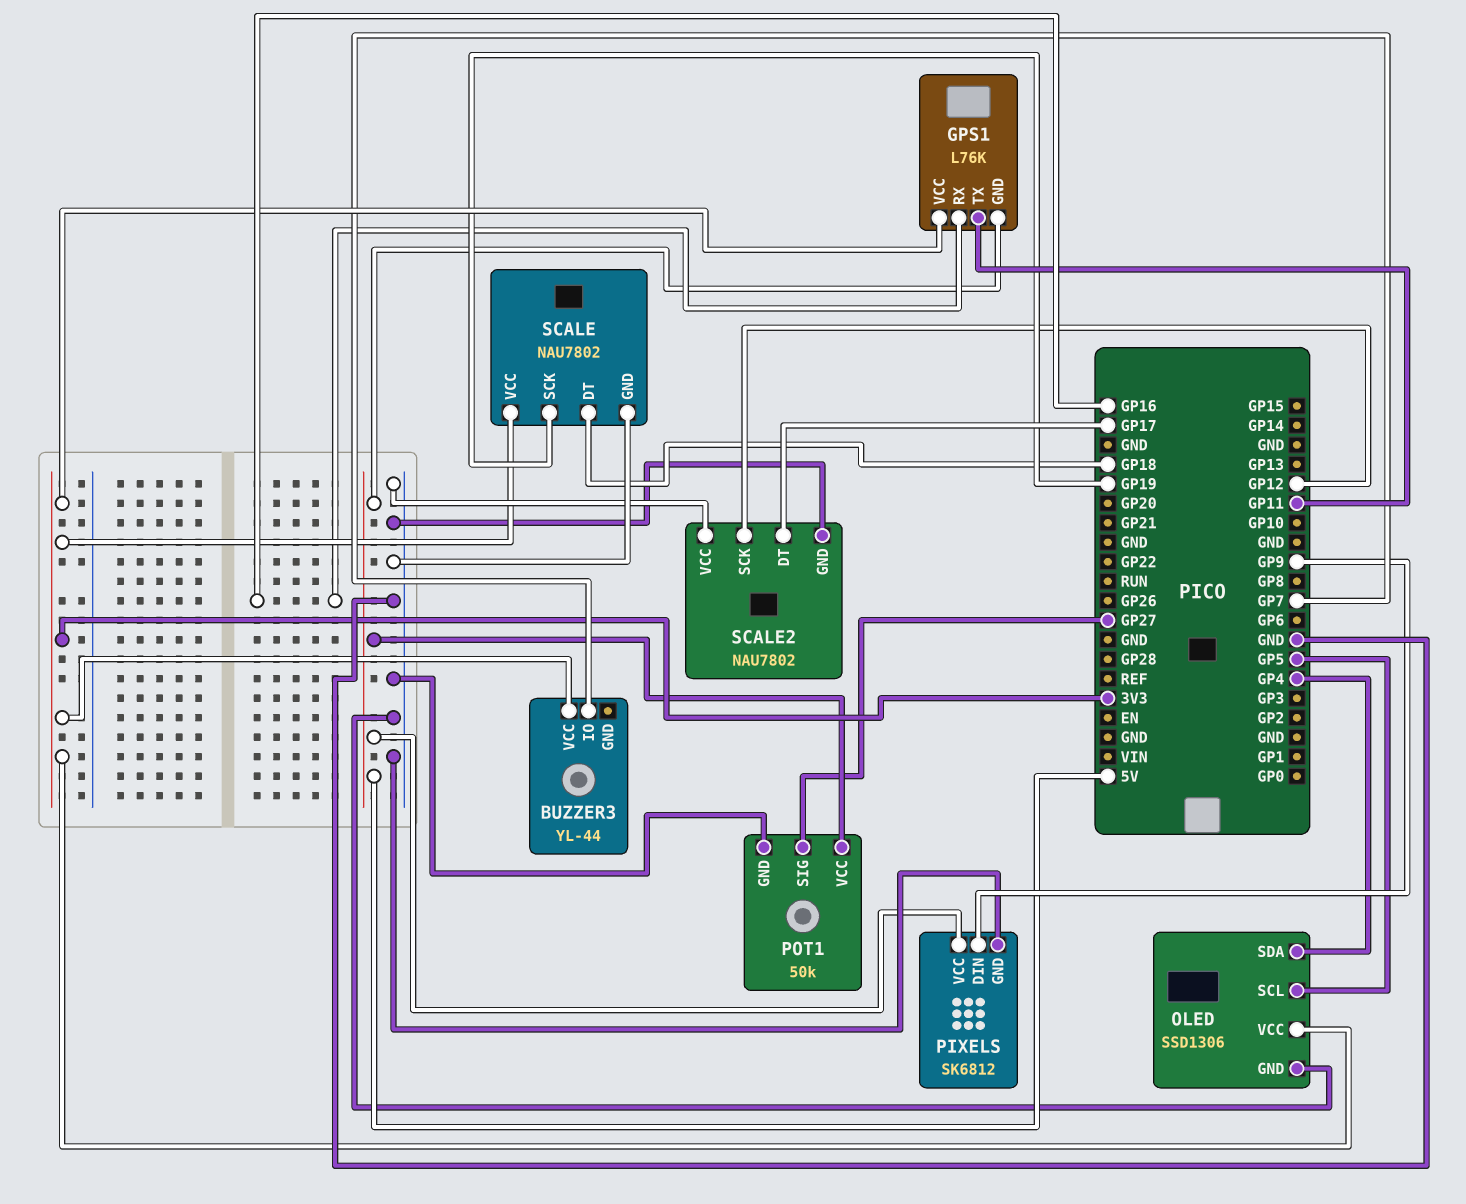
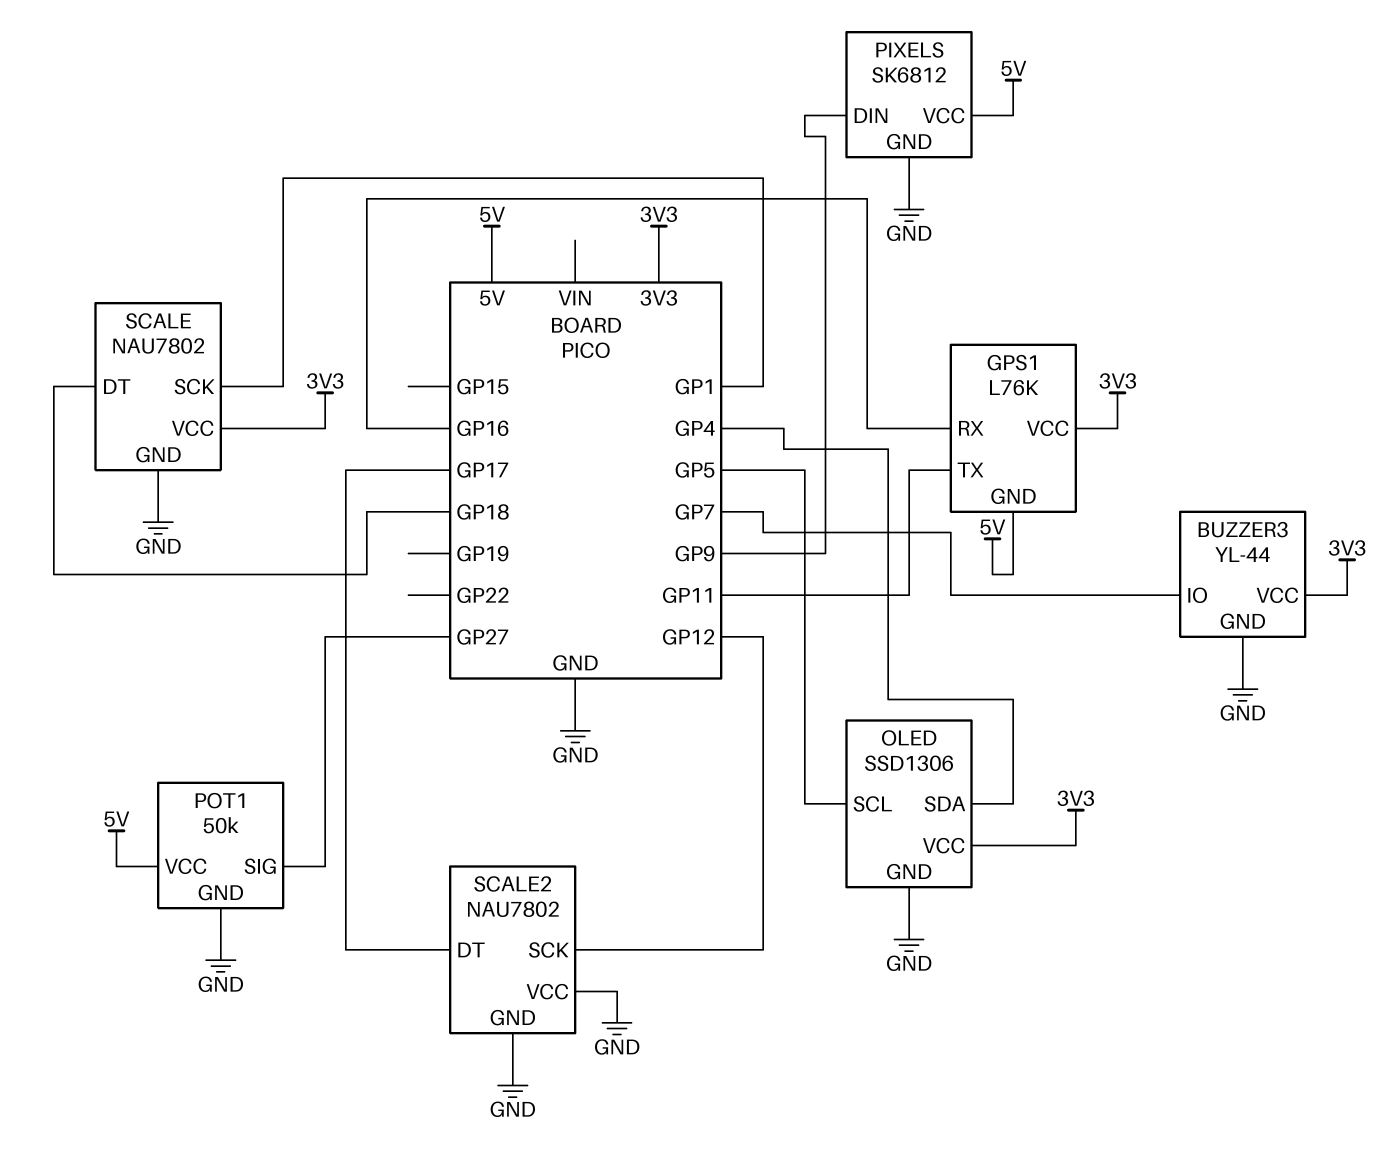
BUZZER3 pin GND: none -> GND
SCALE pin SCK: GP19 -> GP1

